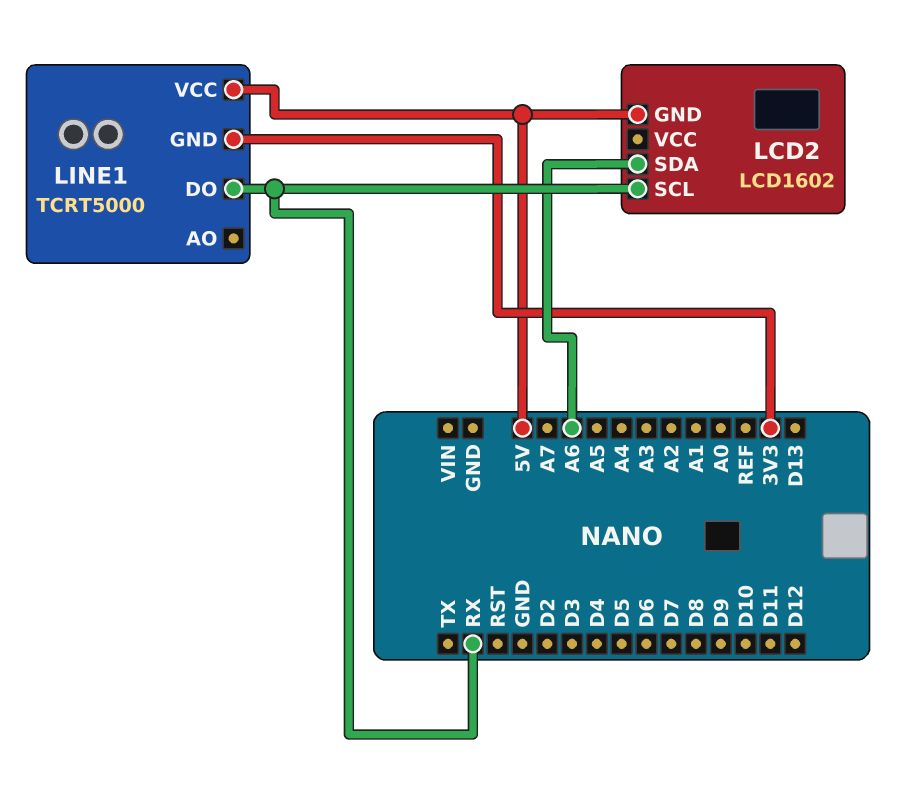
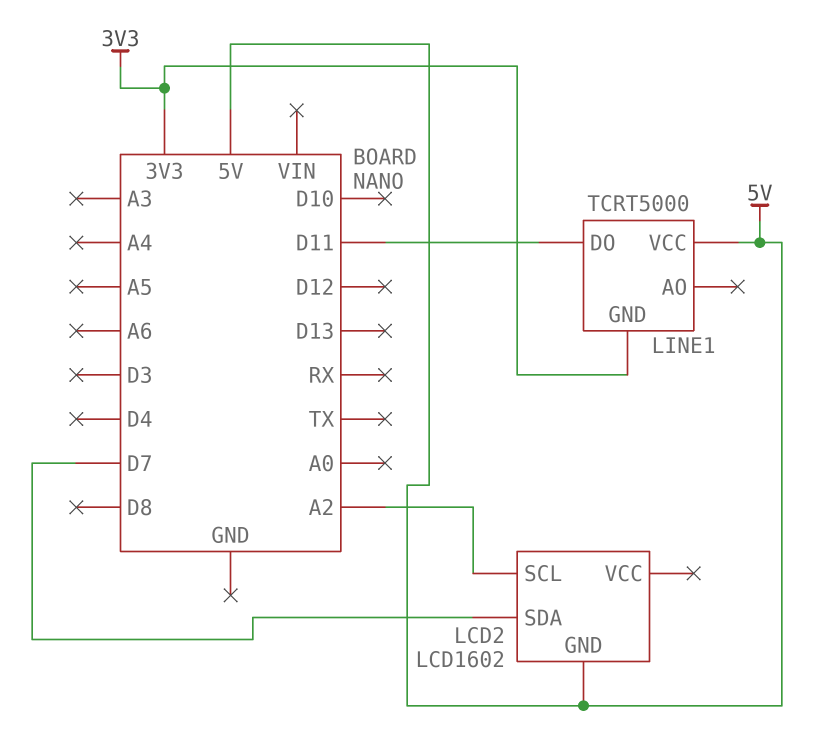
LCD2 pin SCL: RX -> A2
LCD2 pin SDA: A6 -> D7
LINE1 pin DO: RX -> D11

